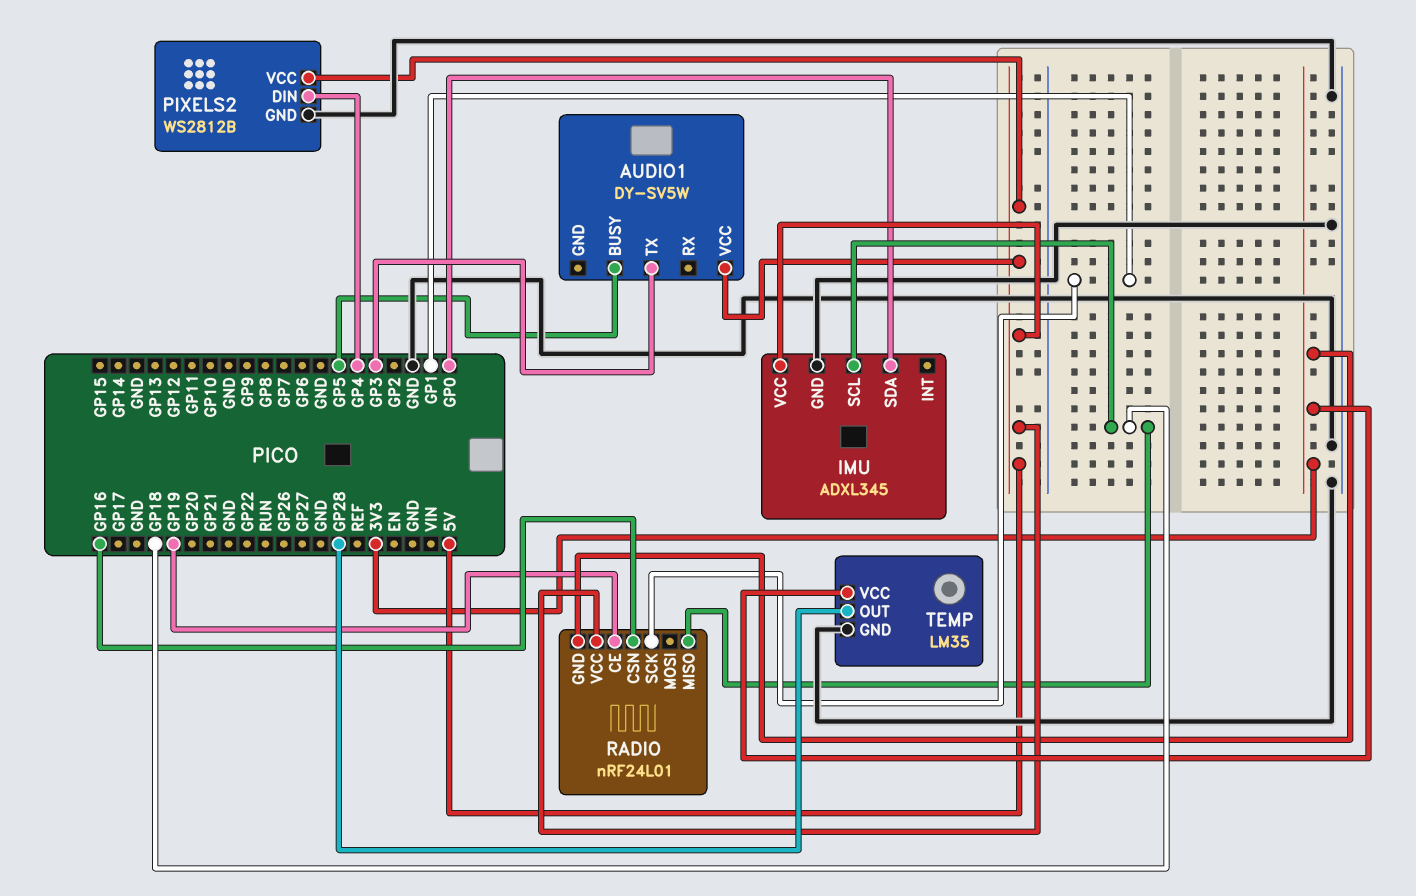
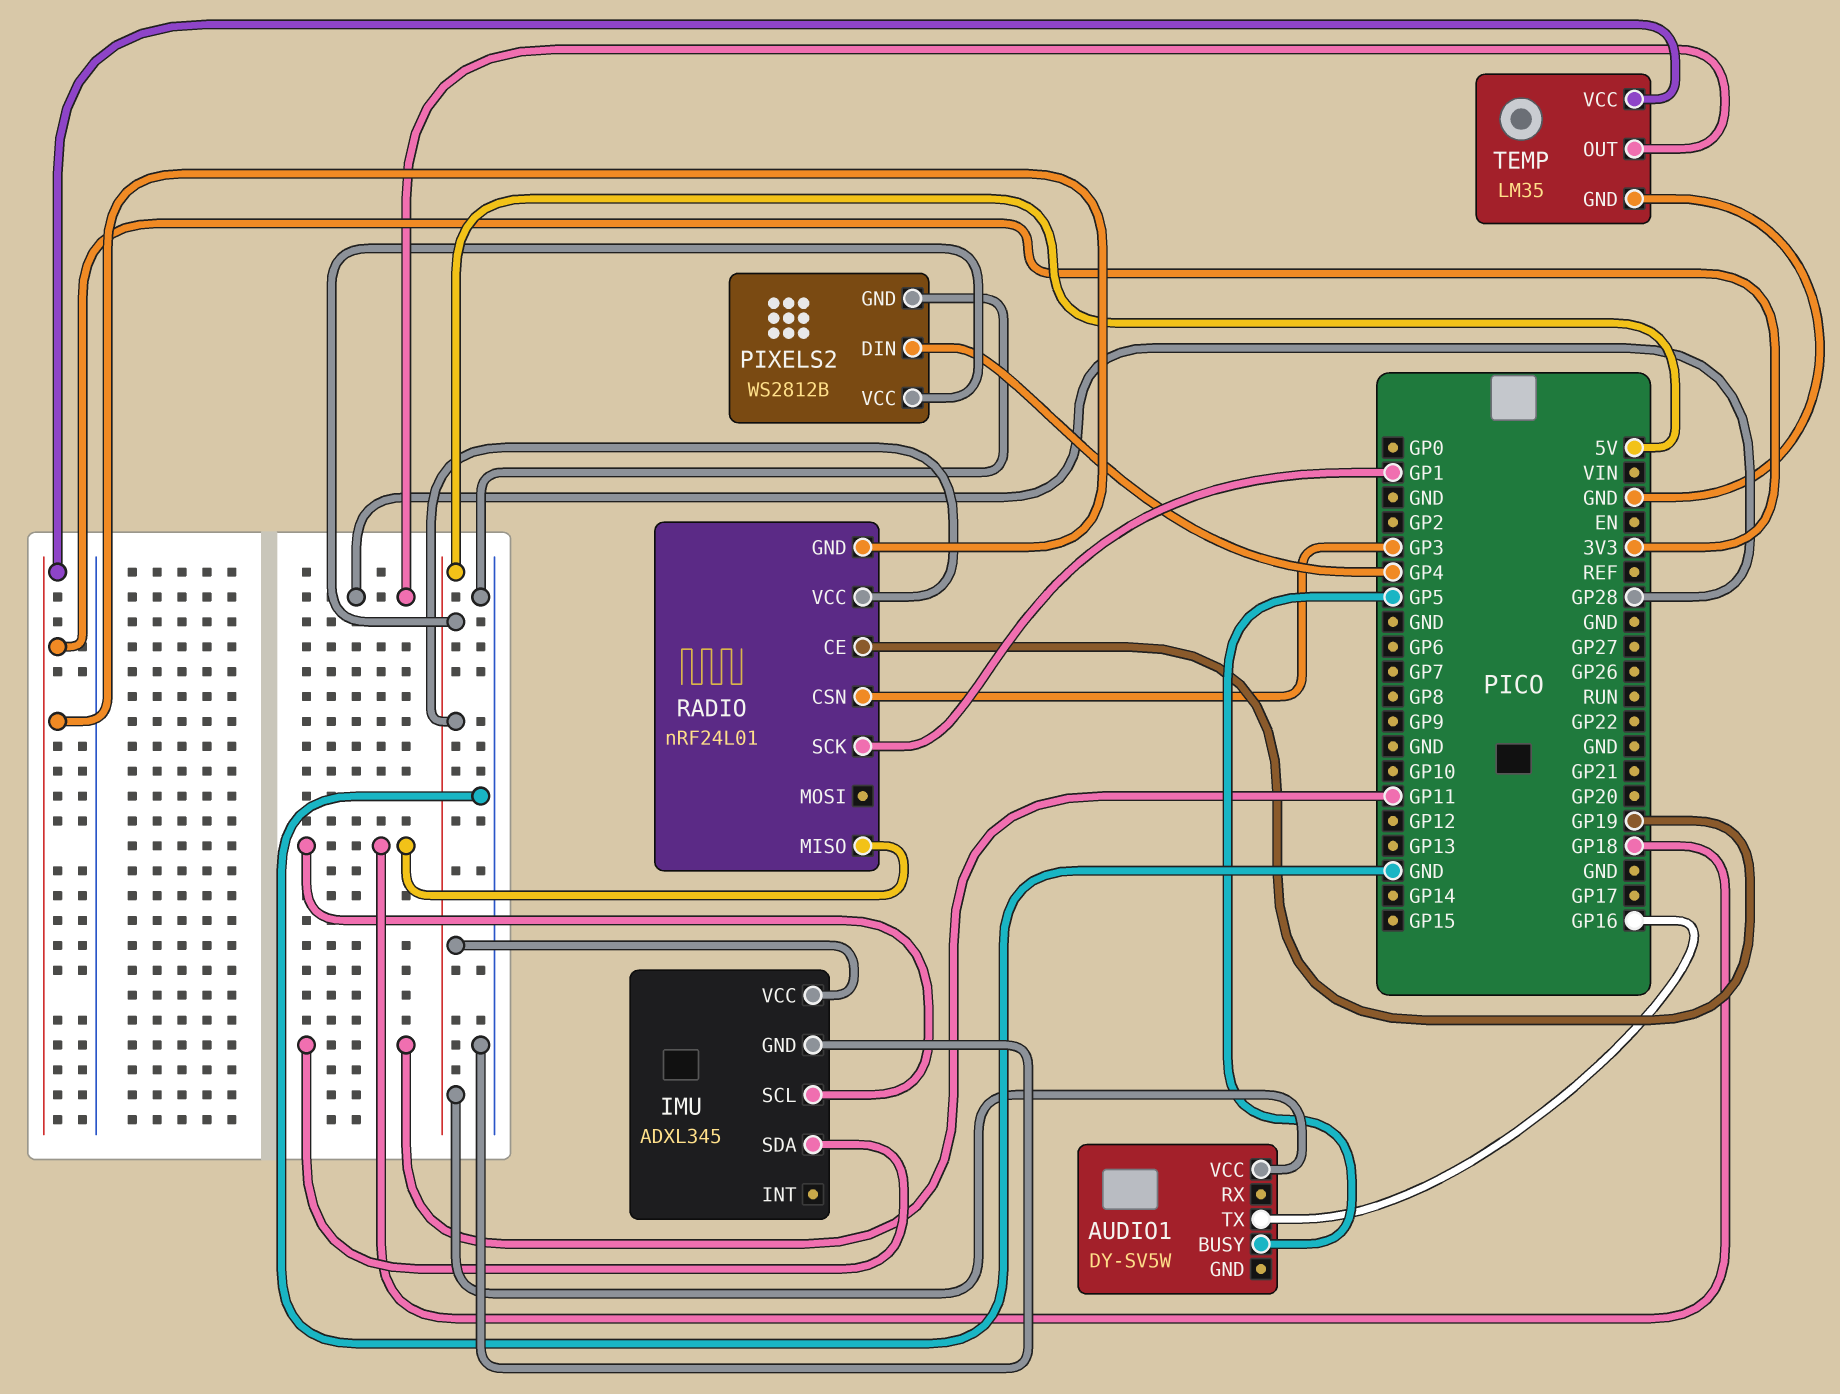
AUDIO1 pin TX: GP3 -> GP16
IMU pin SDA: GP0 -> GP11
RADIO pin CSN: GP16 -> GP3

